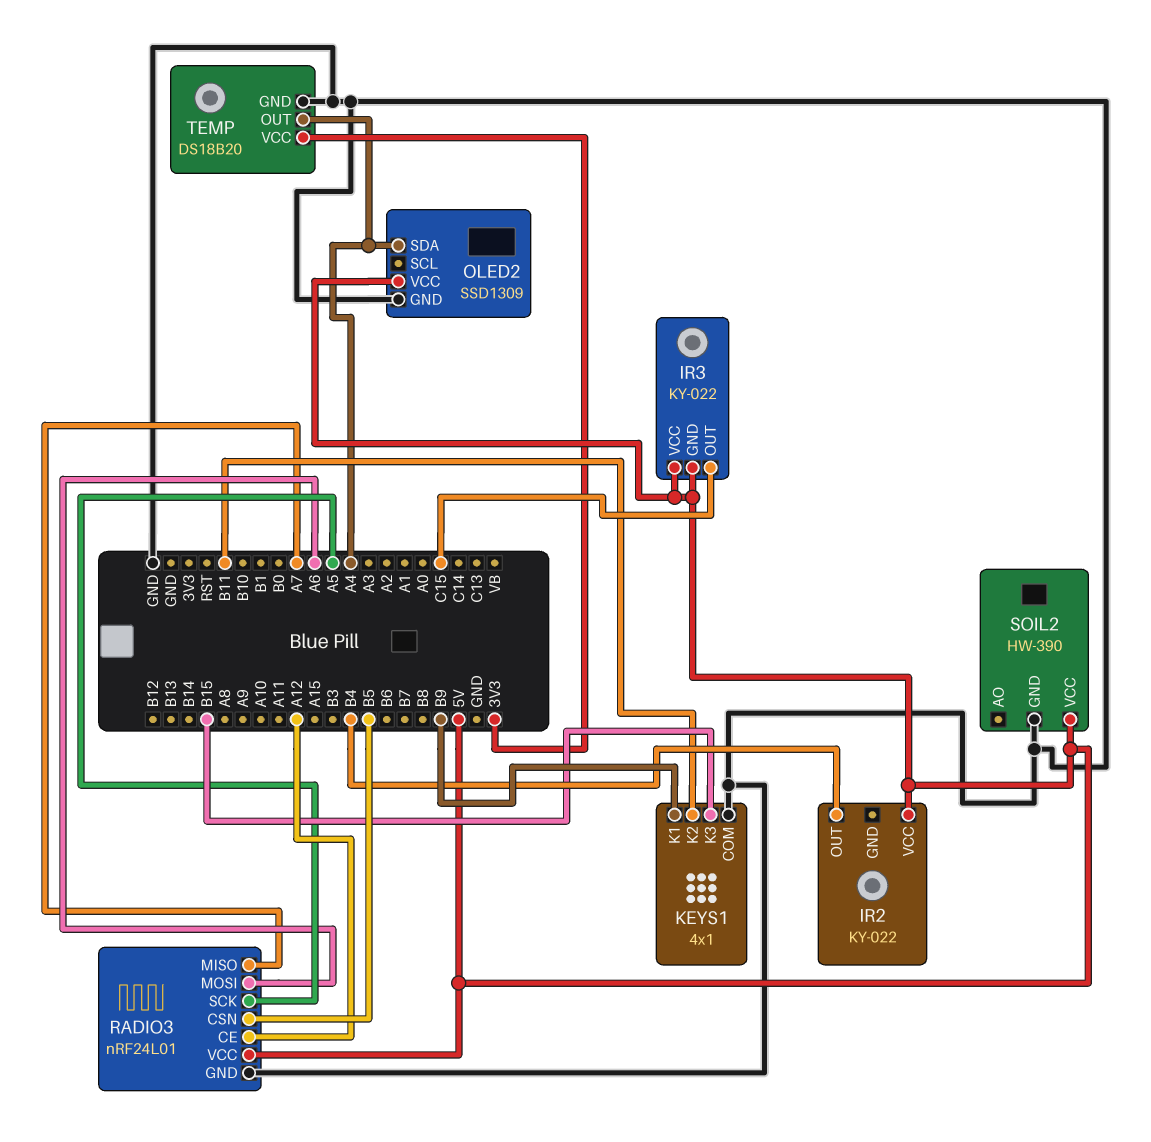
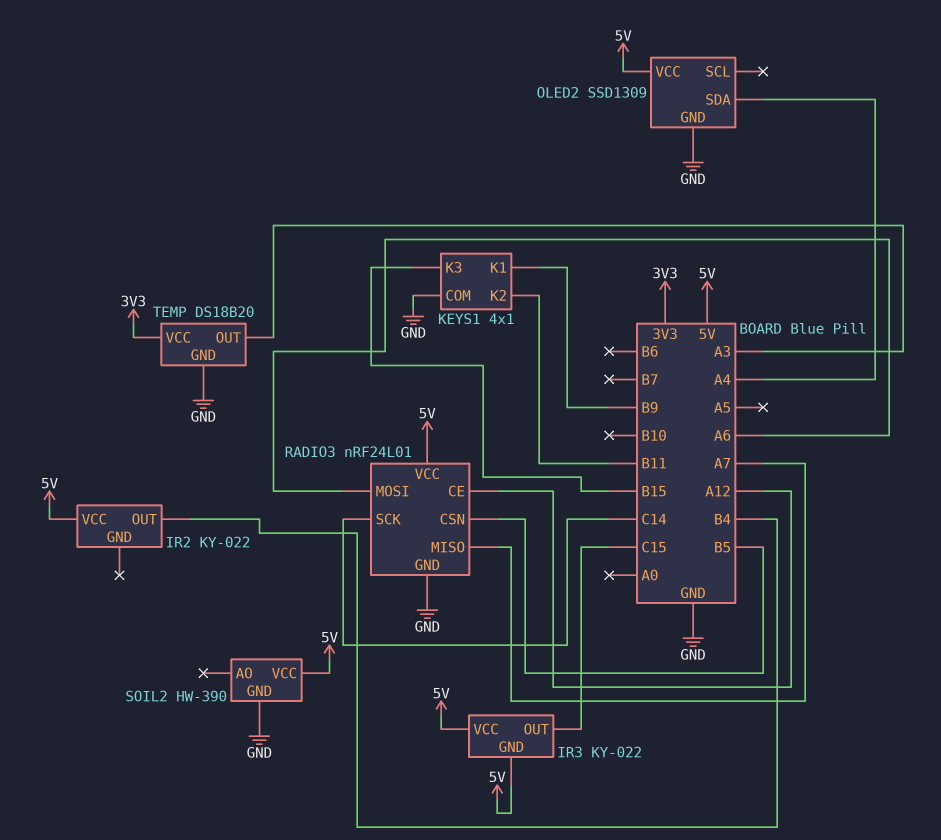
RADIO3 pin SCK: A5 -> C14
TEMP pin OUT: A4 -> A3

